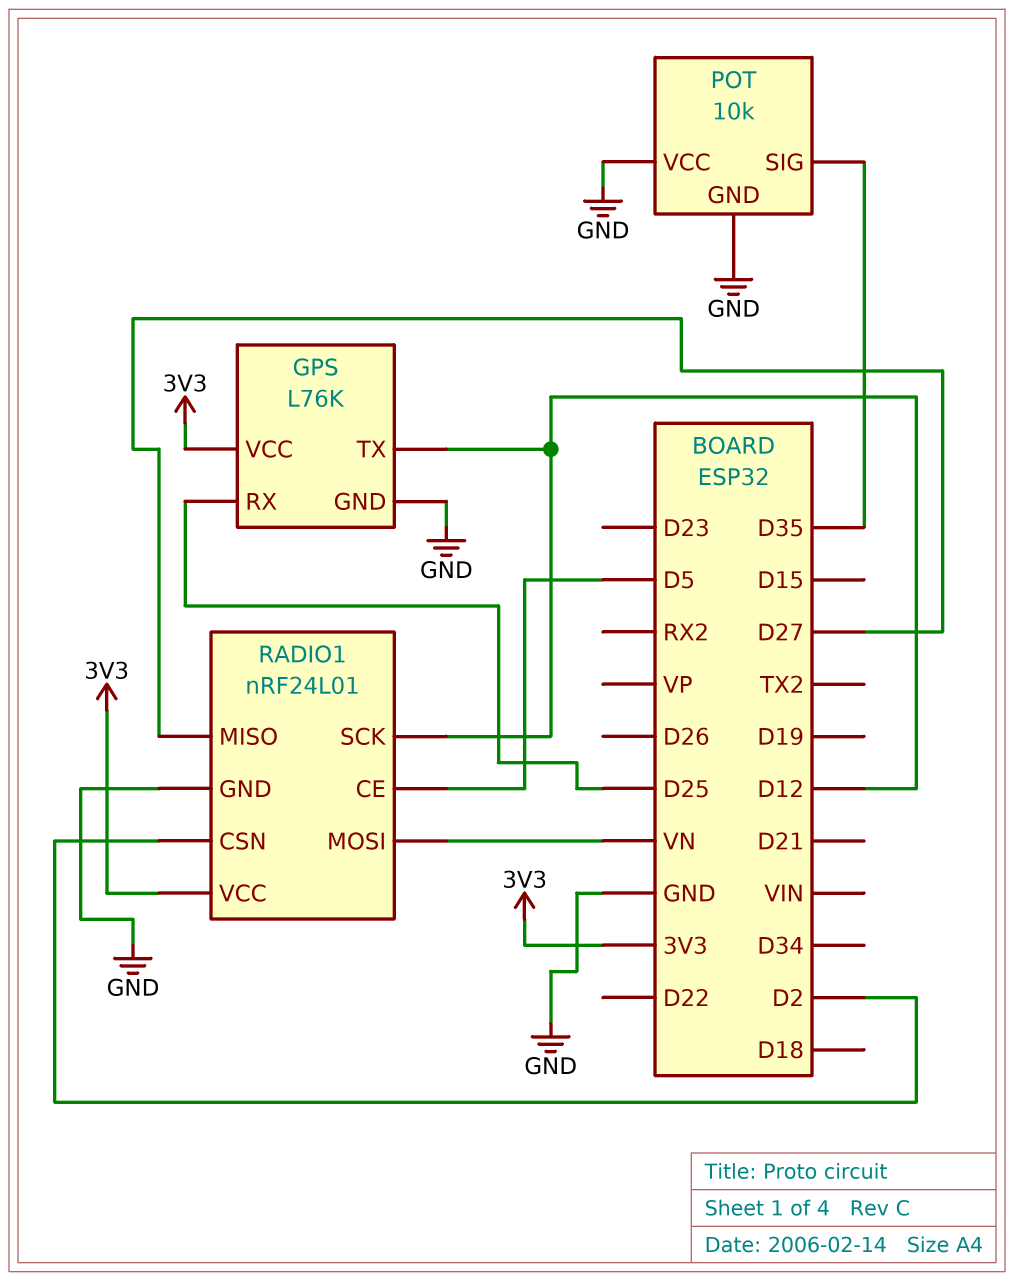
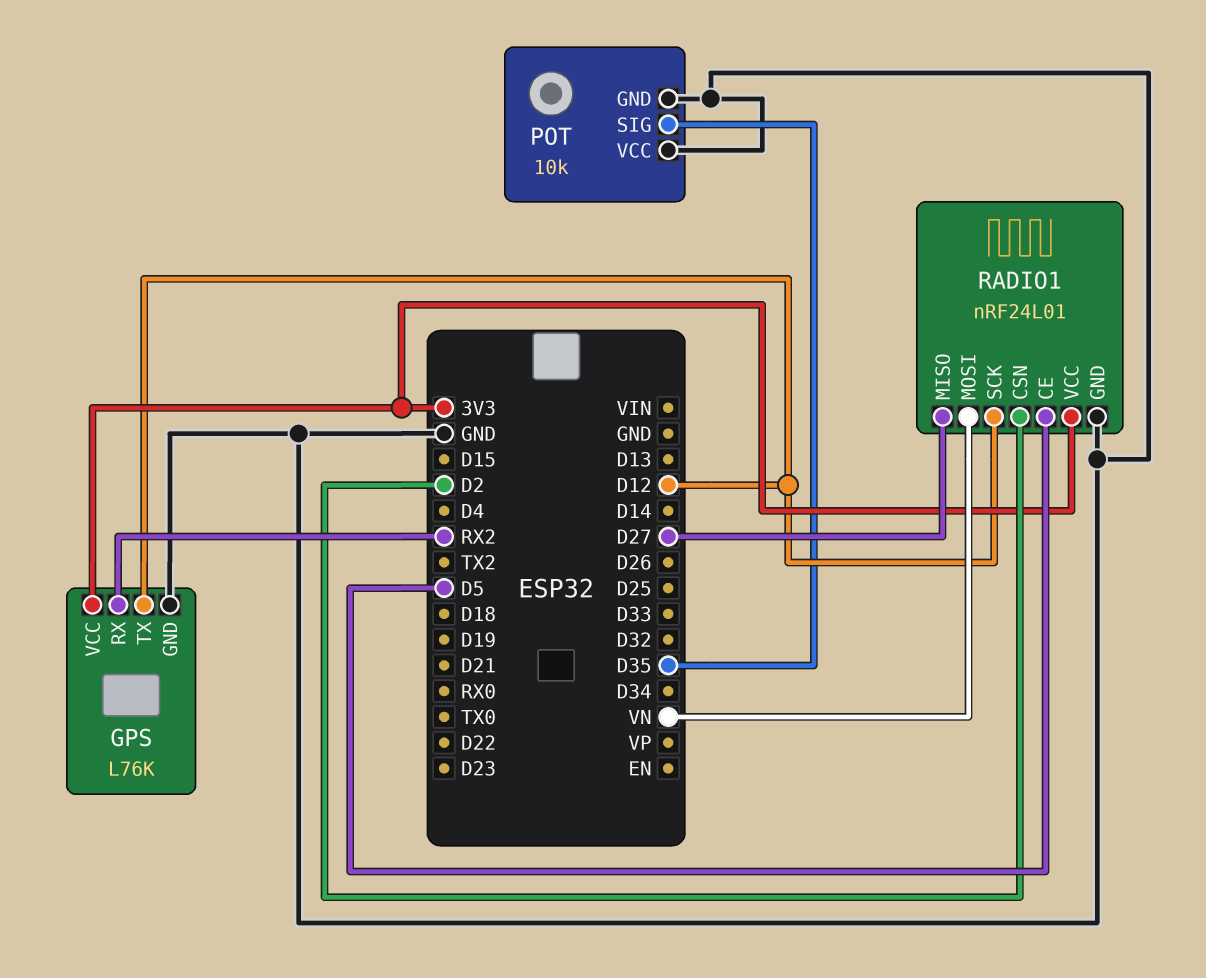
GPS pin RX: D25 -> RX2

